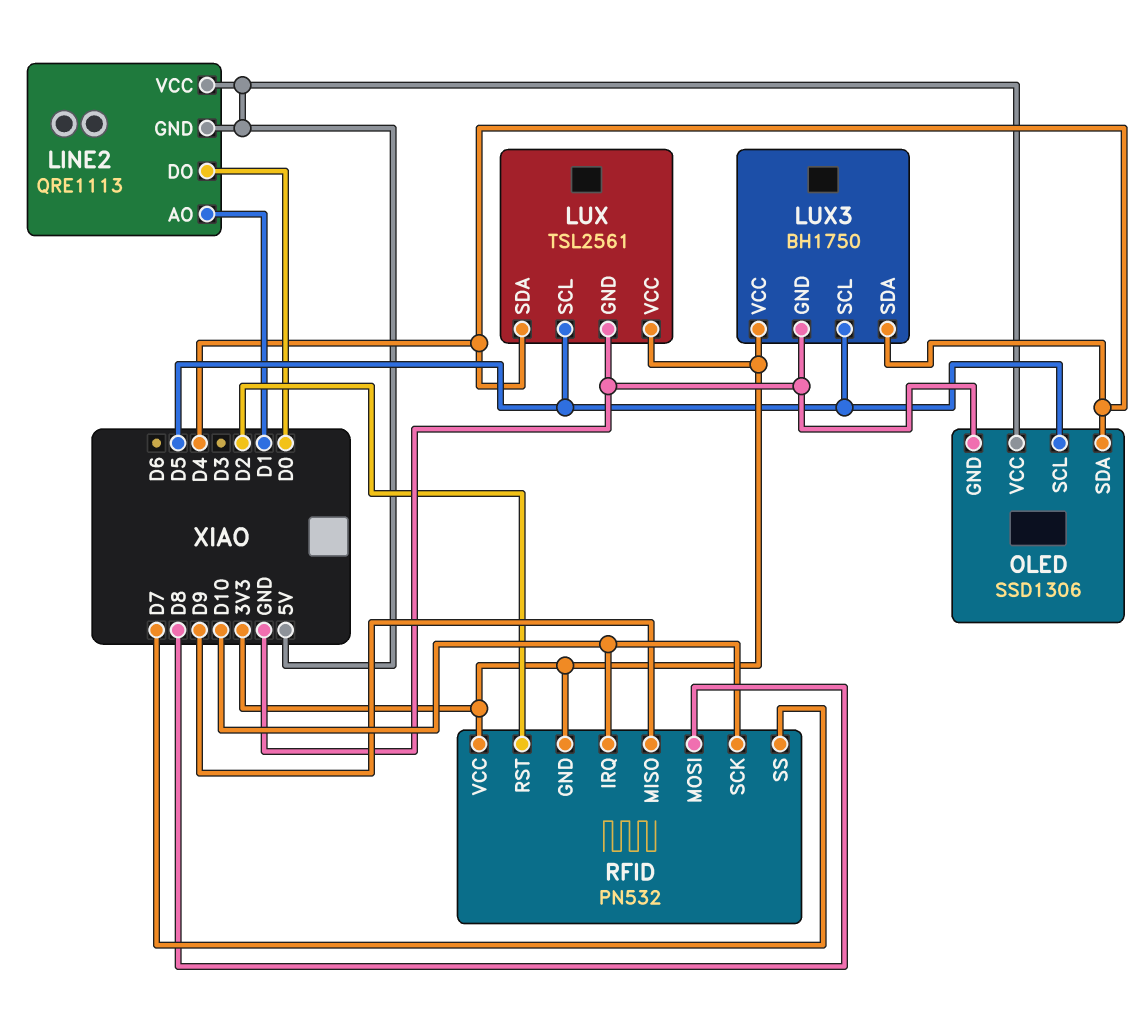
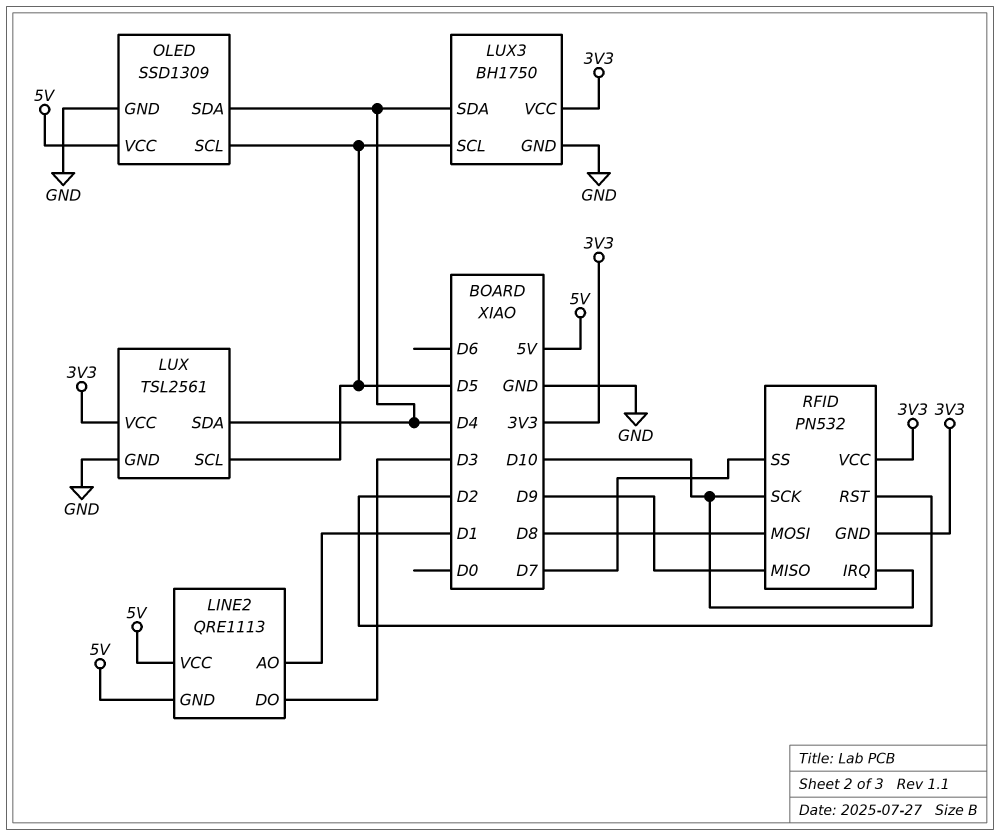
LINE2 pin DO: D0 -> D3
OLED: SSD1306 -> SSD1309

